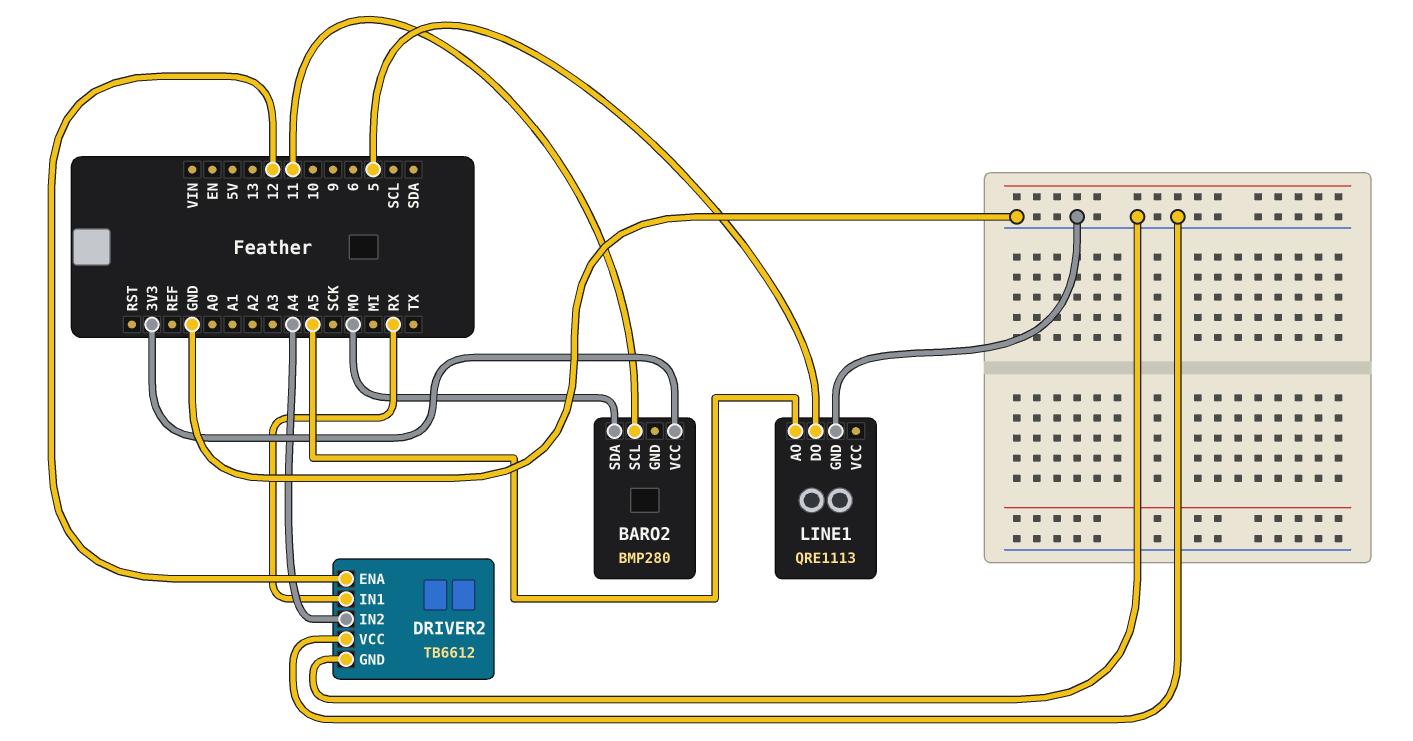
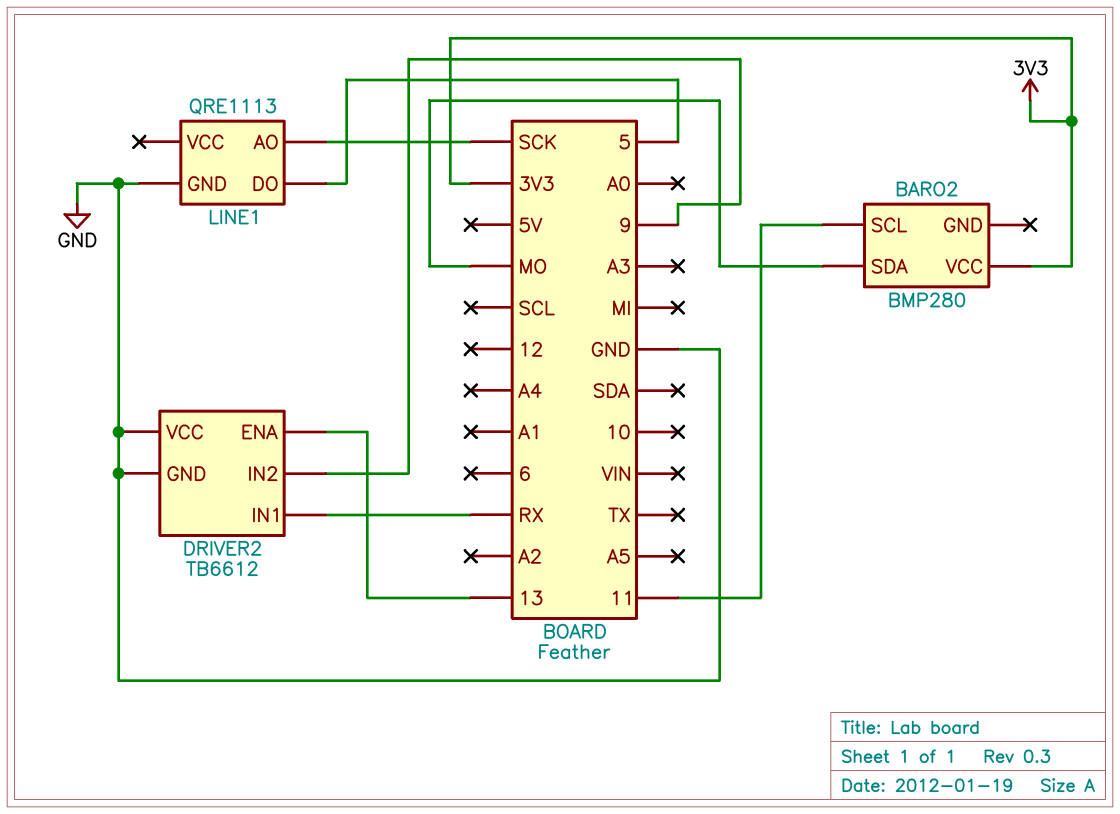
DRIVER2 pin ENA: 12 -> 13
DRIVER2 pin IN2: A4 -> 9
LINE1 pin AO: A5 -> SCK

